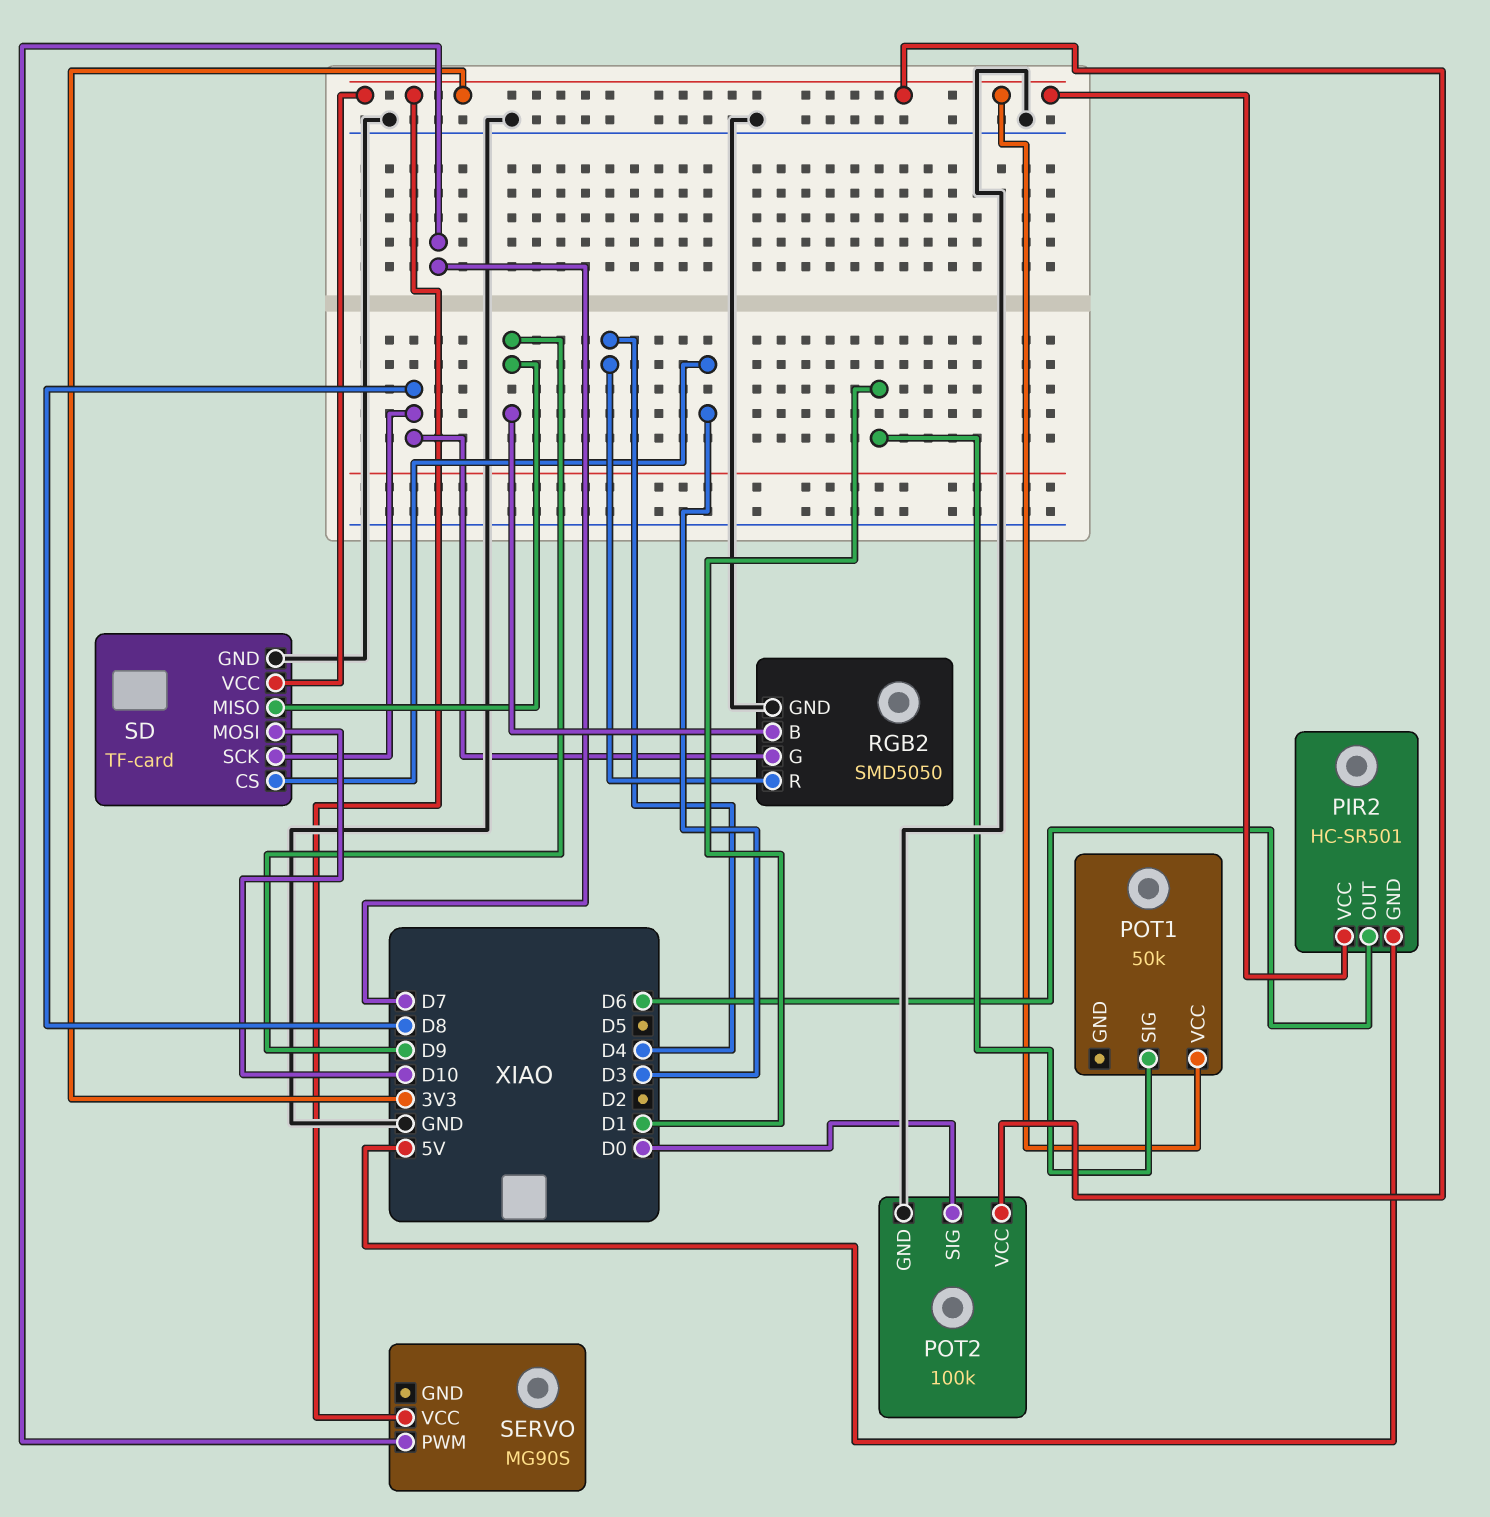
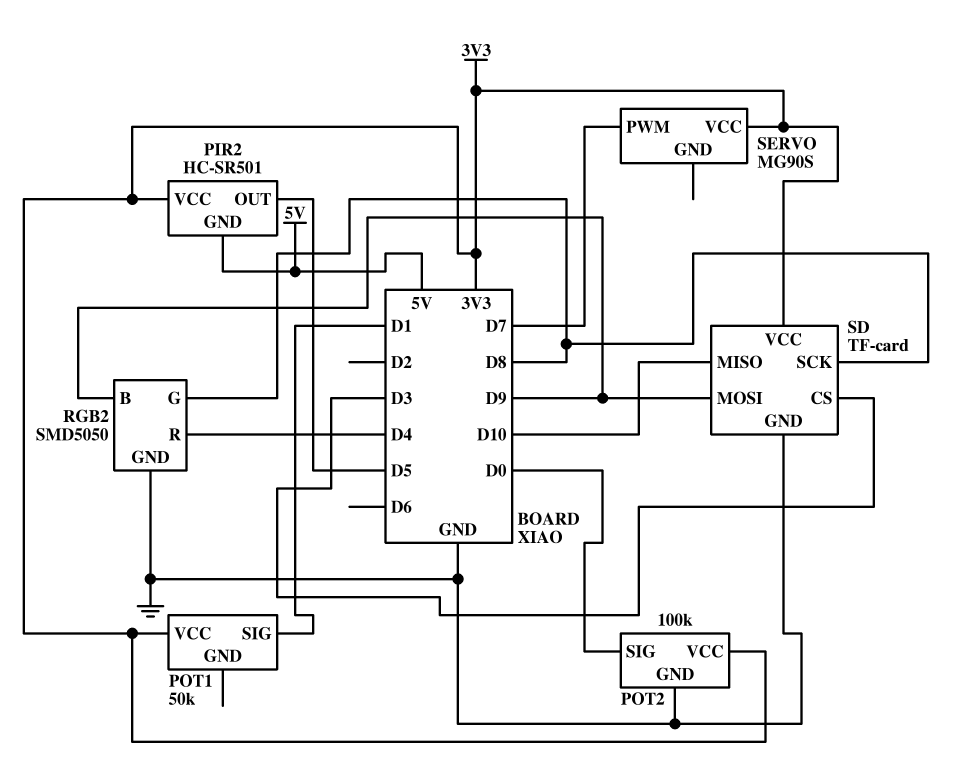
PIR2 pin OUT: D6 -> D5
SD pin MISO: D9 -> D10
SD pin MOSI: D10 -> D9

